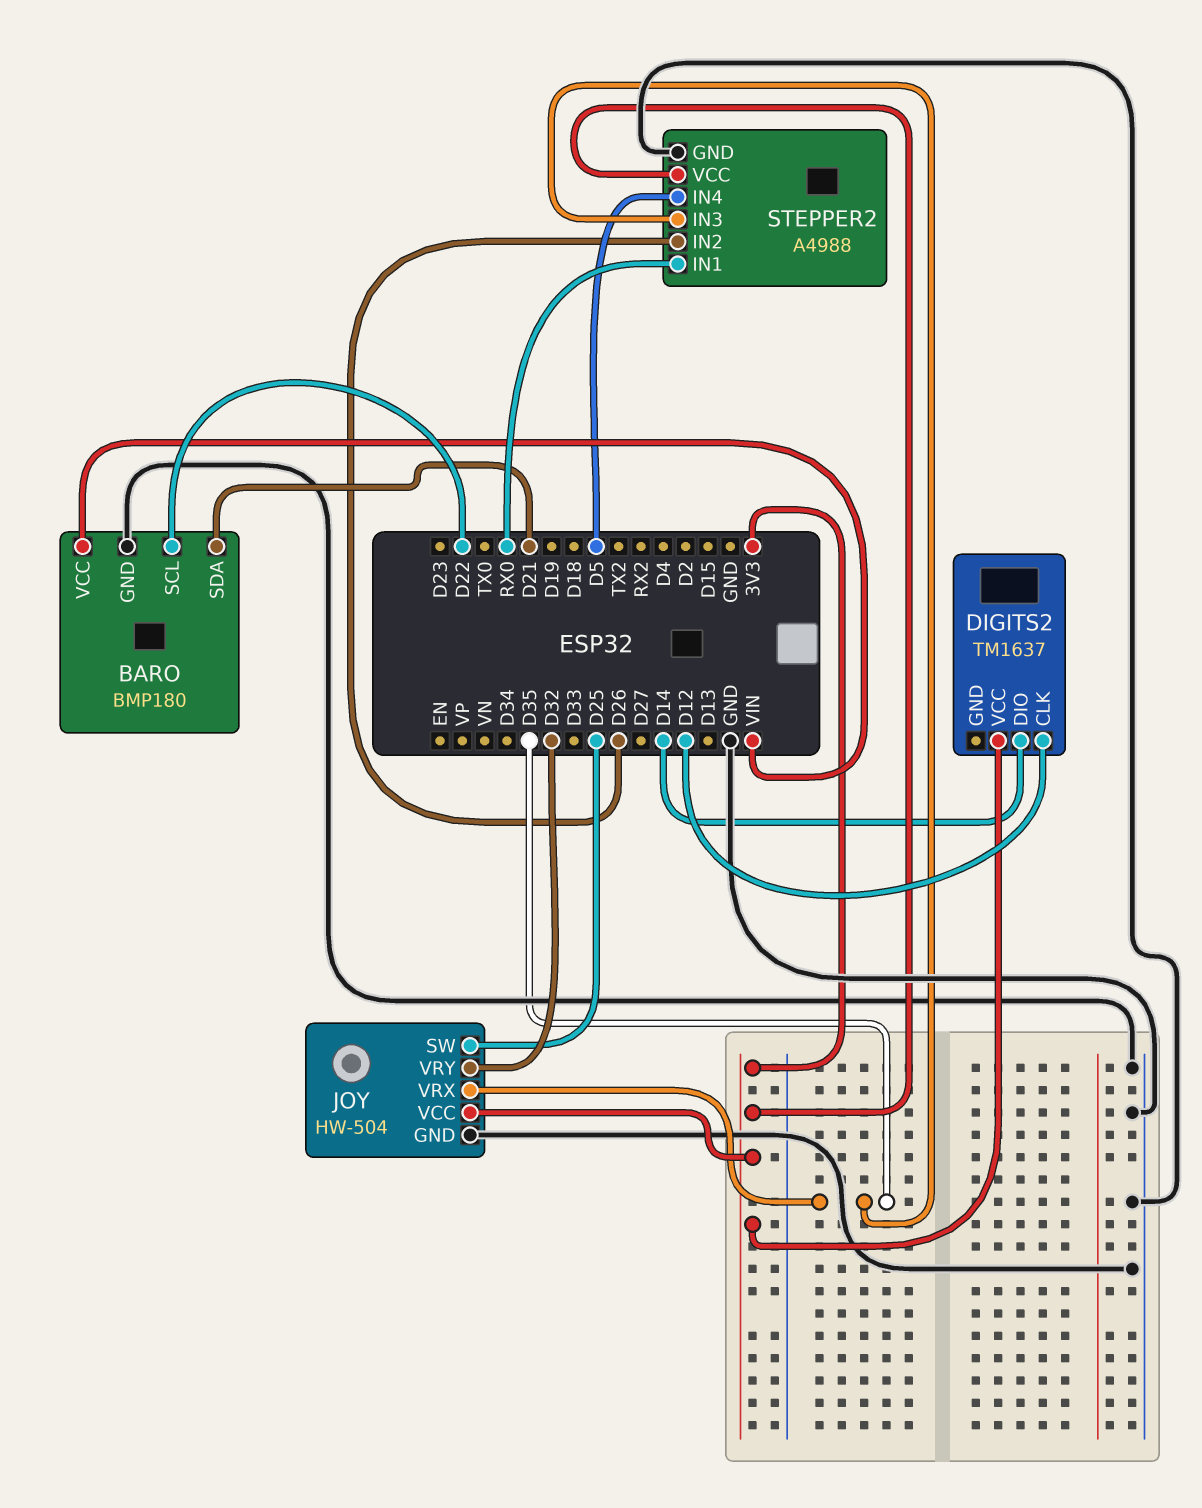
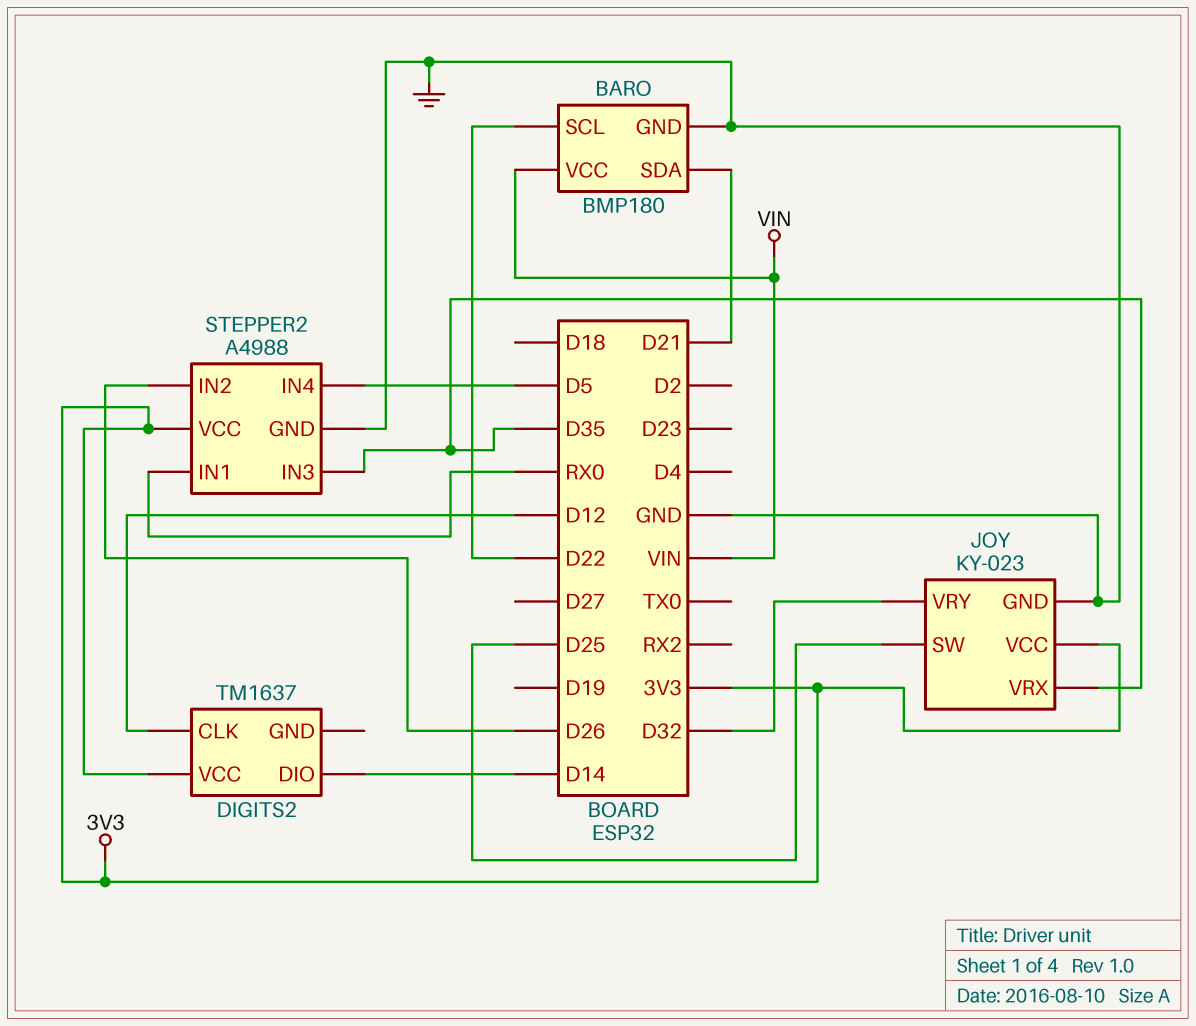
JOY: HW-504 -> KY-023

